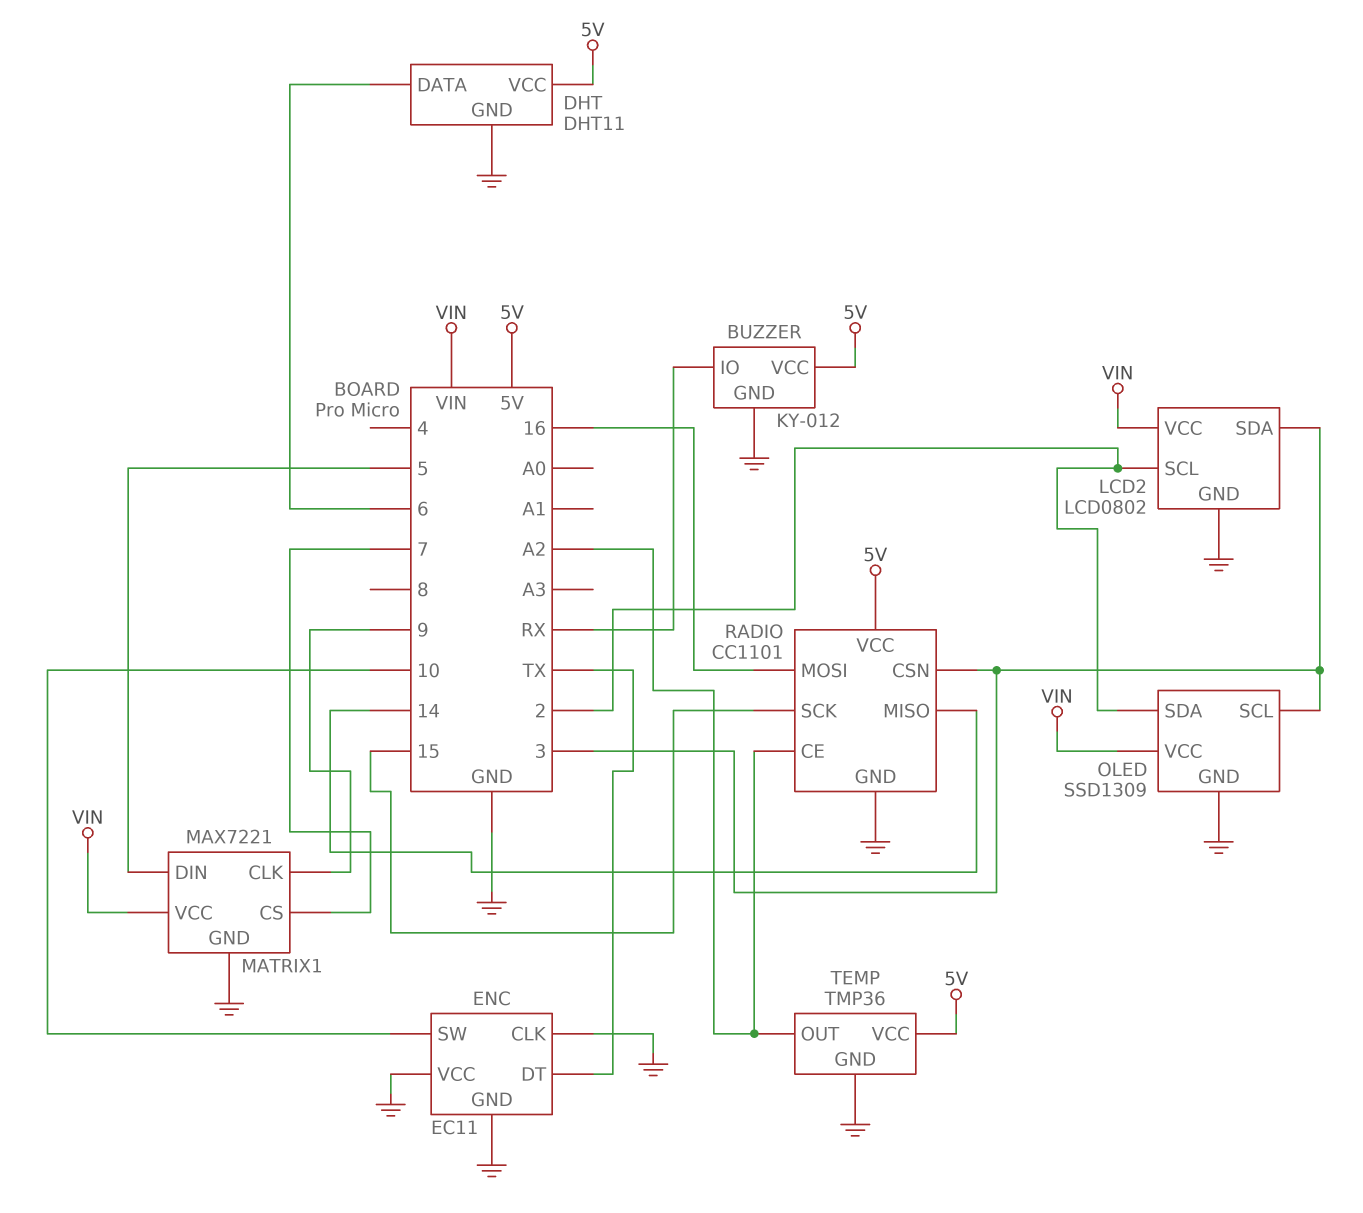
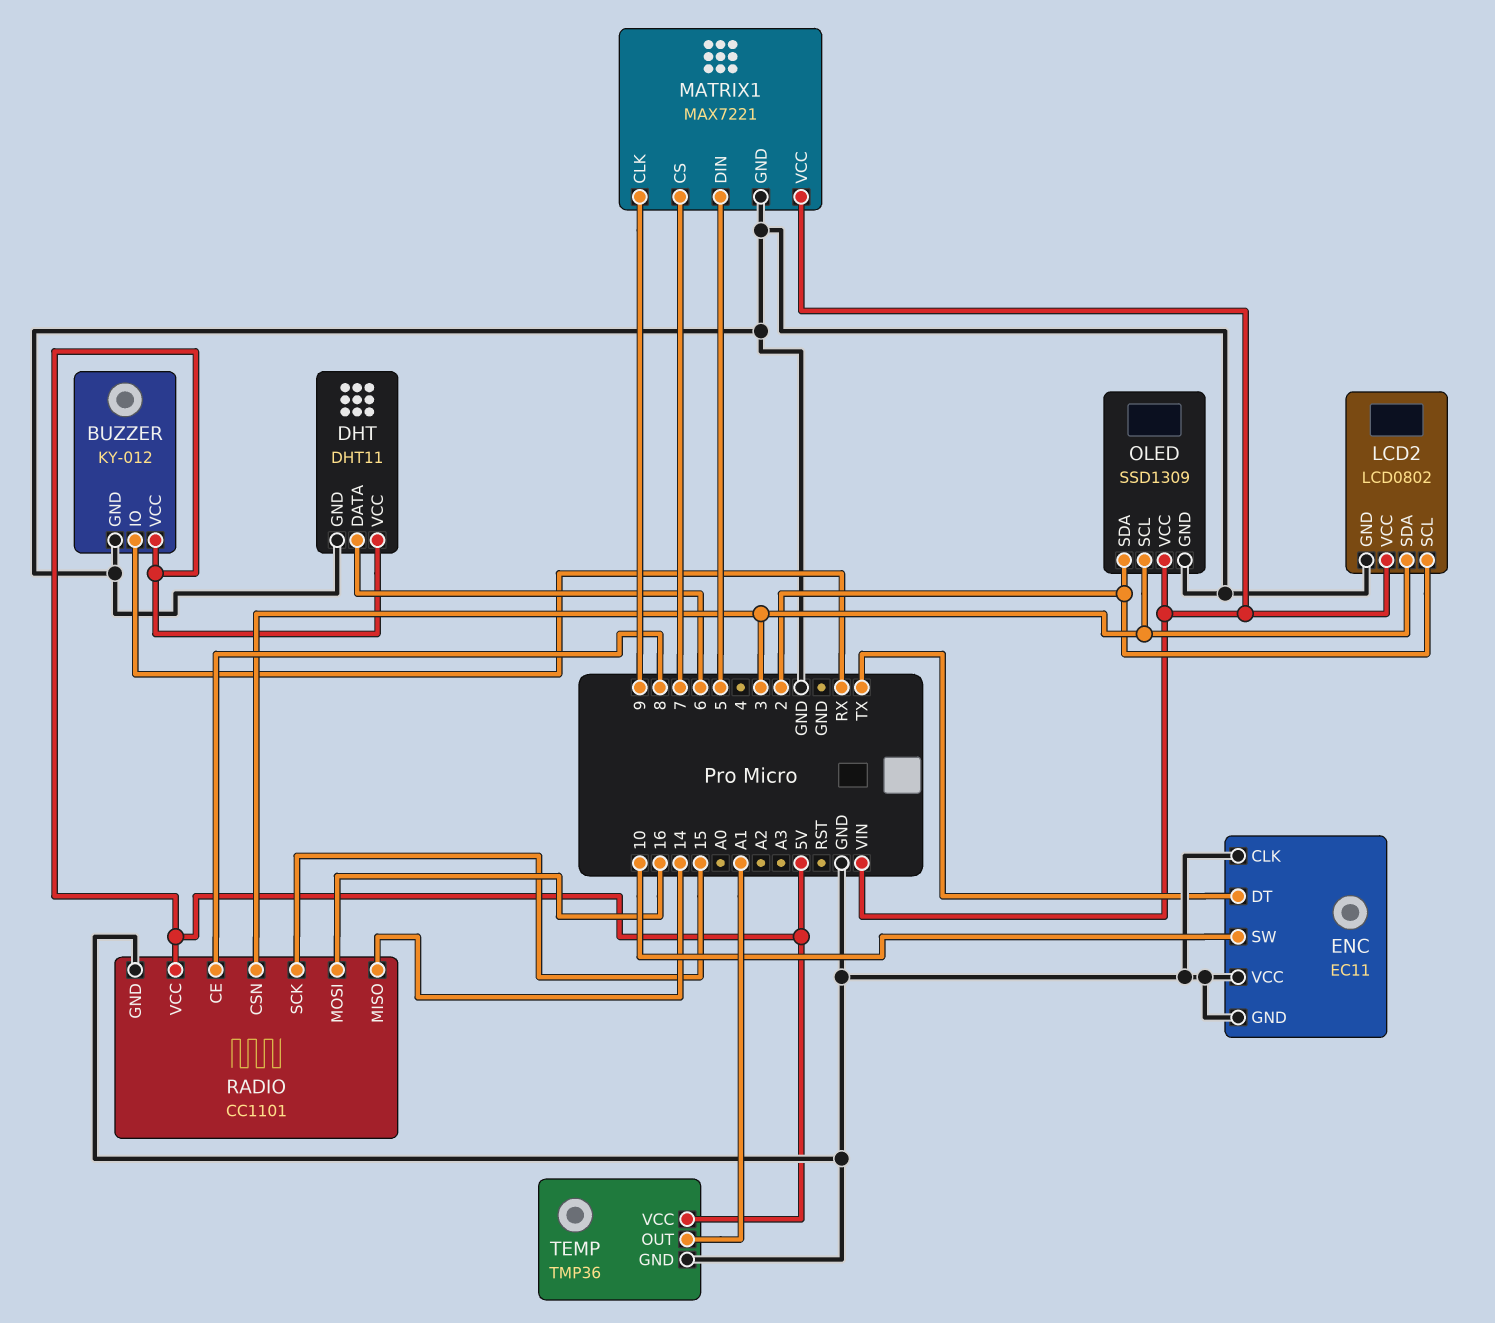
RADIO pin CE: A2 -> 8
TEMP pin OUT: A2 -> A1

